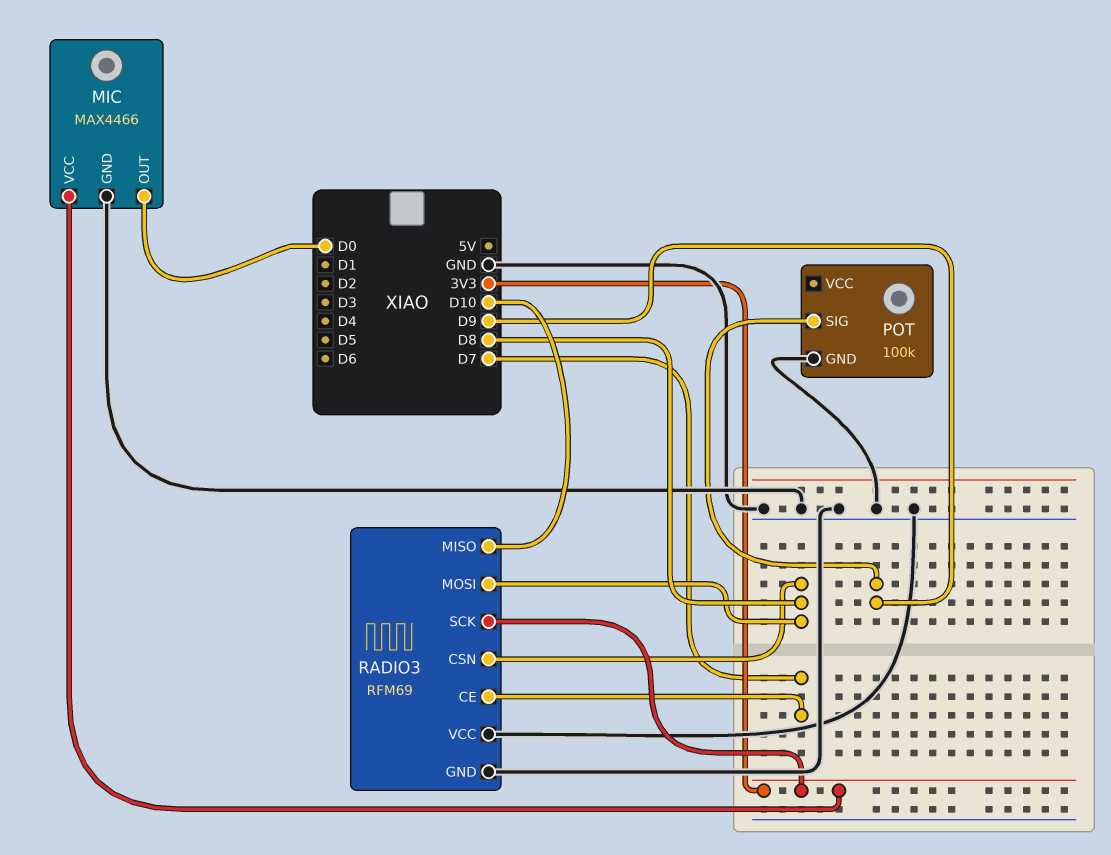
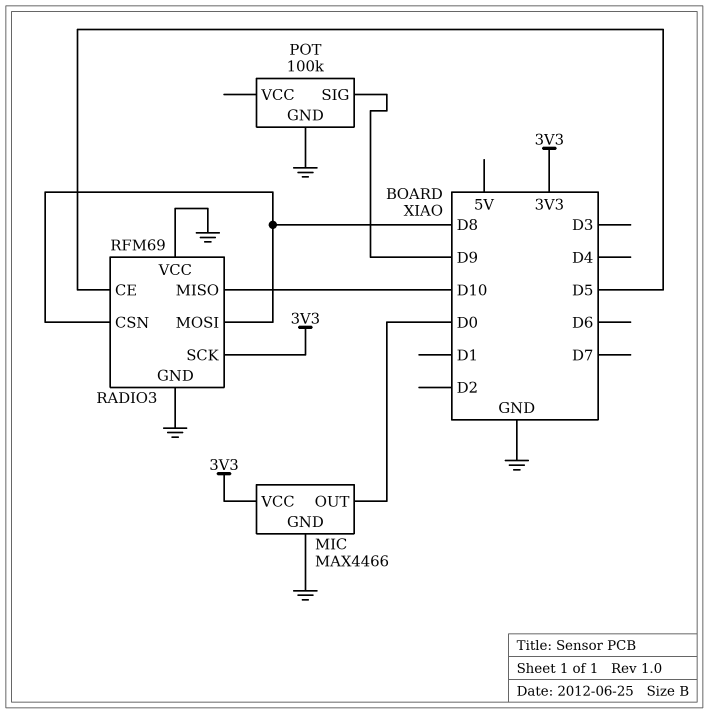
RADIO3 pin CE: D7 -> D5

